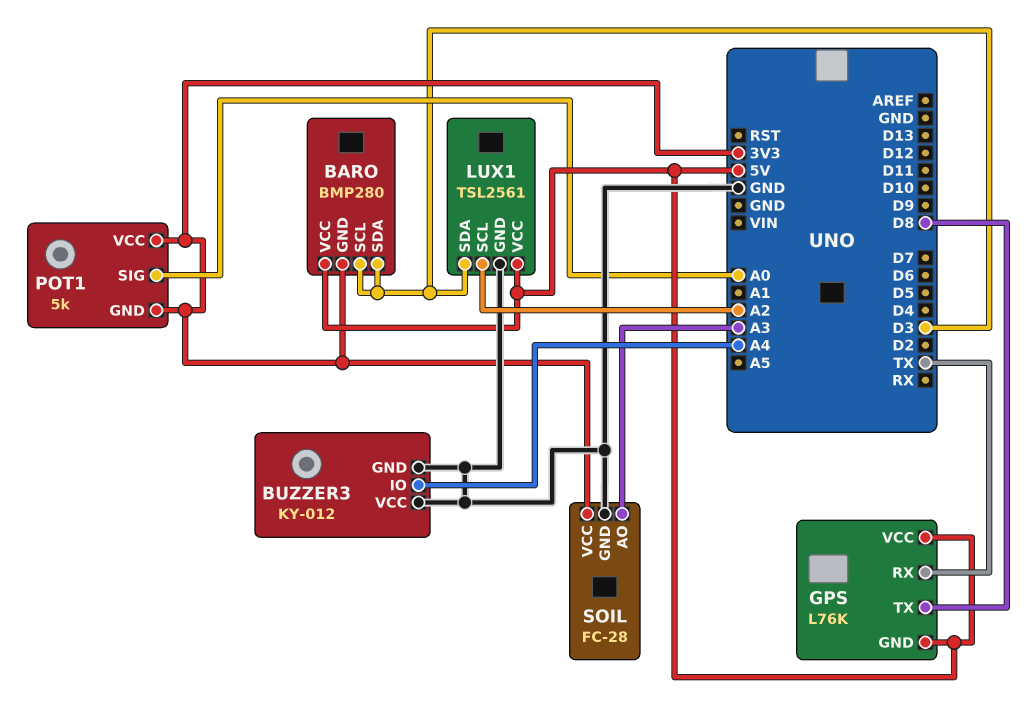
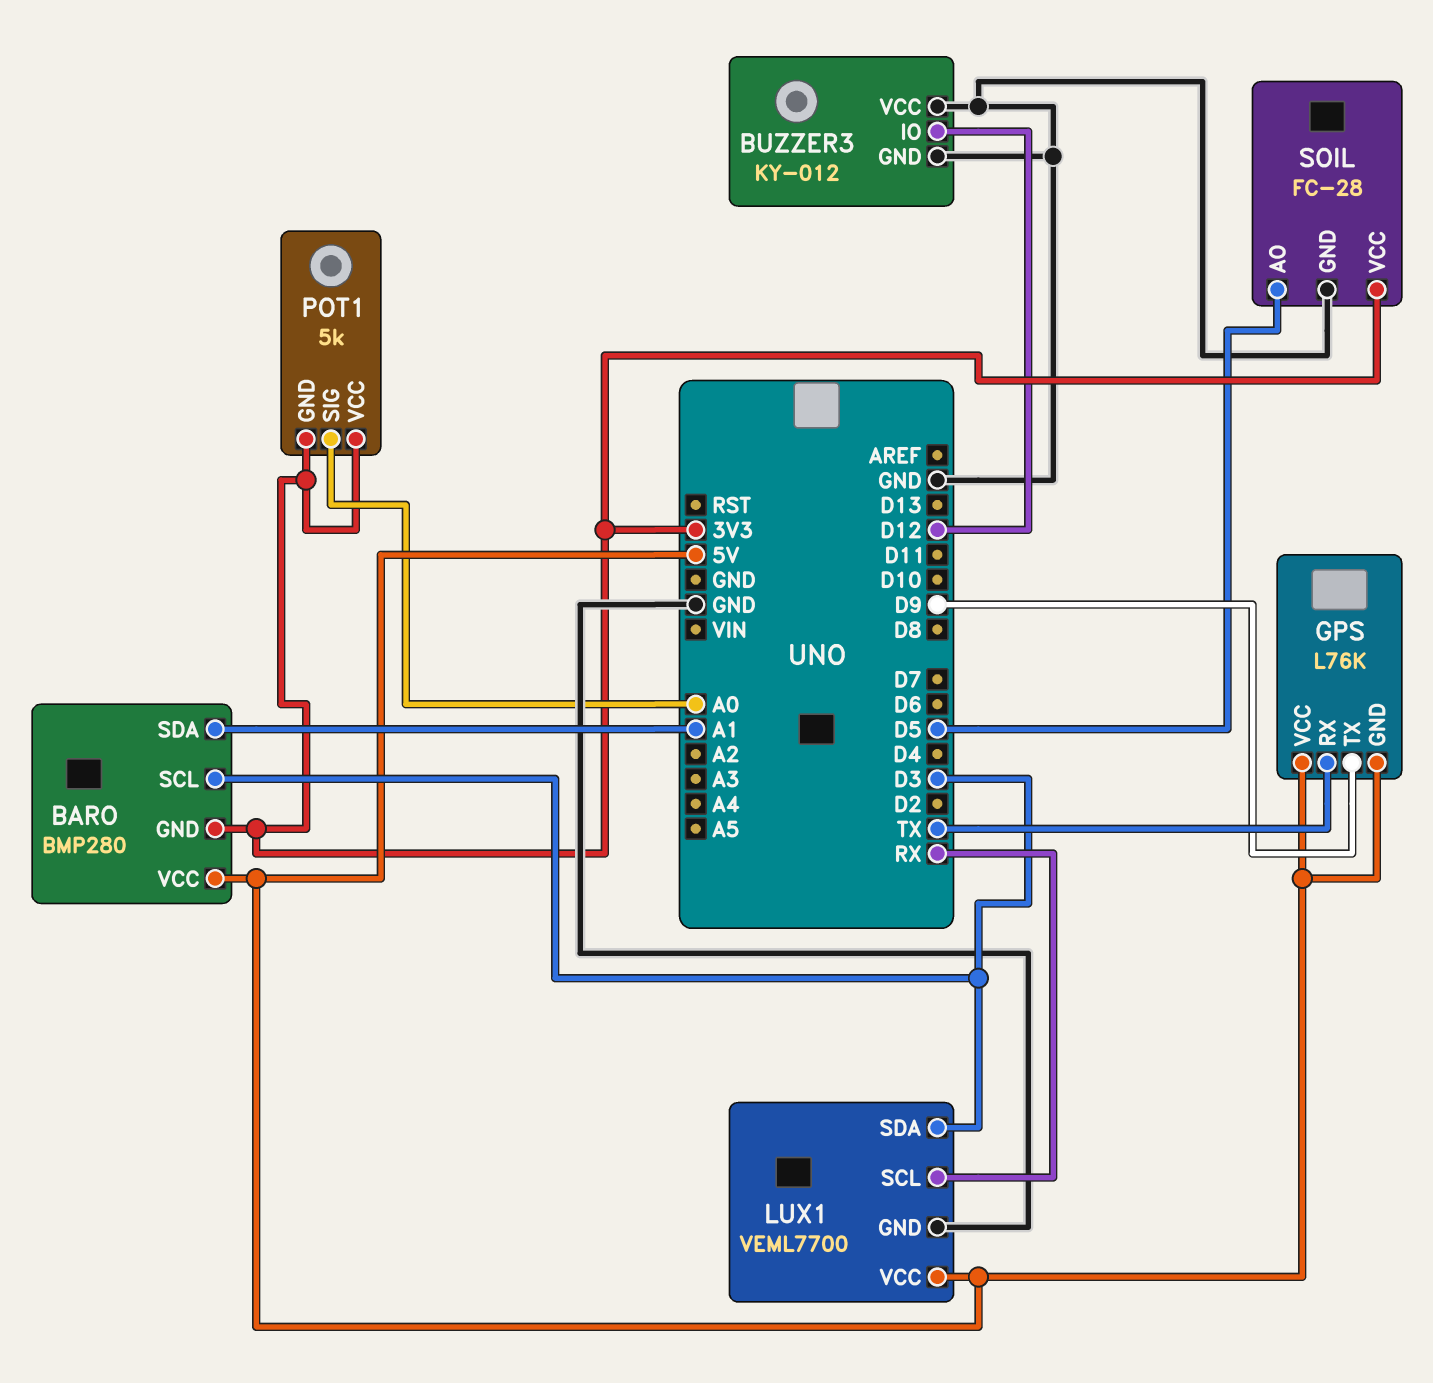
BARO pin SDA: D3 -> A1
BUZZER3 pin IO: A4 -> D12
GPS pin TX: D8 -> D9
LUX1: TSL2561 -> VEML7700
LUX1 pin SCL: A2 -> RX
SOIL pin AO: A3 -> D5

